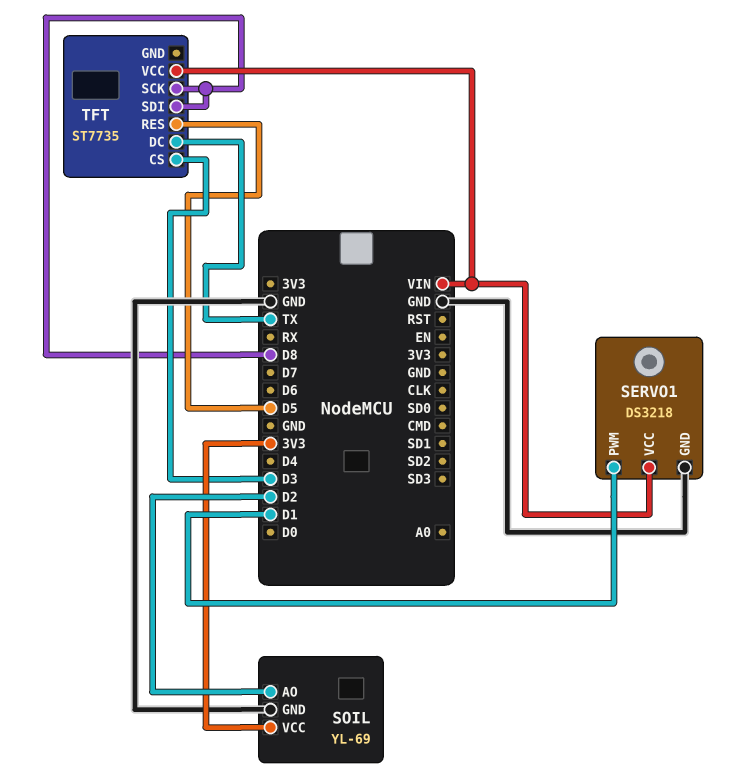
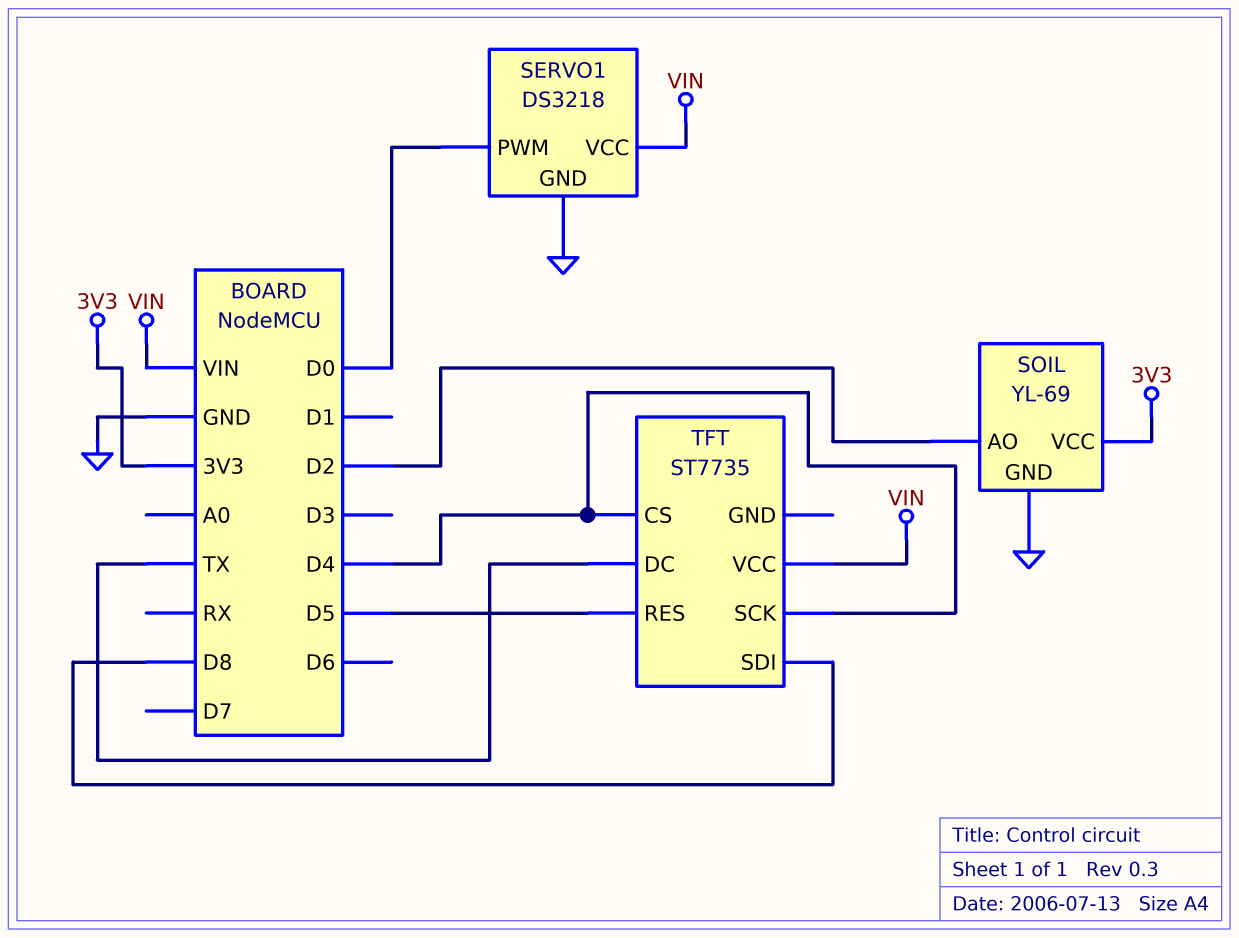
SERVO1 pin PWM: D1 -> D0
TFT pin CS: D3 -> D4
TFT pin SCK: D8 -> D4

